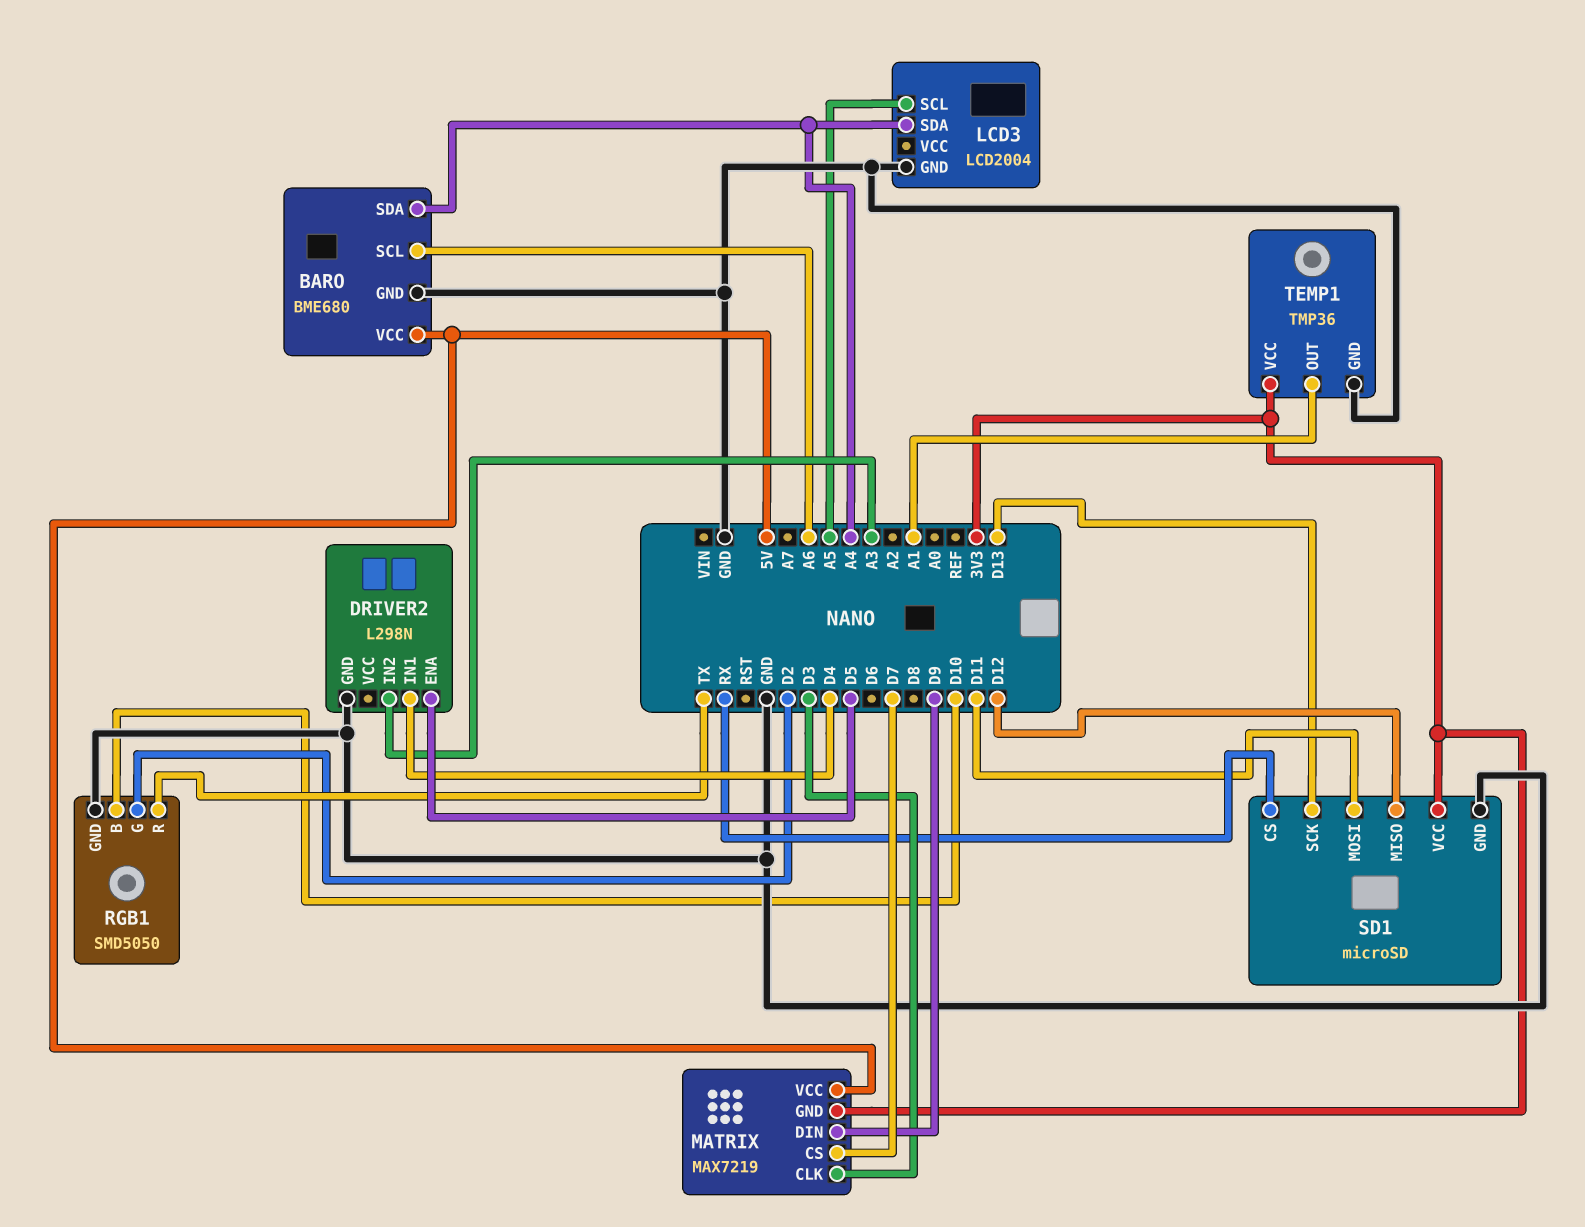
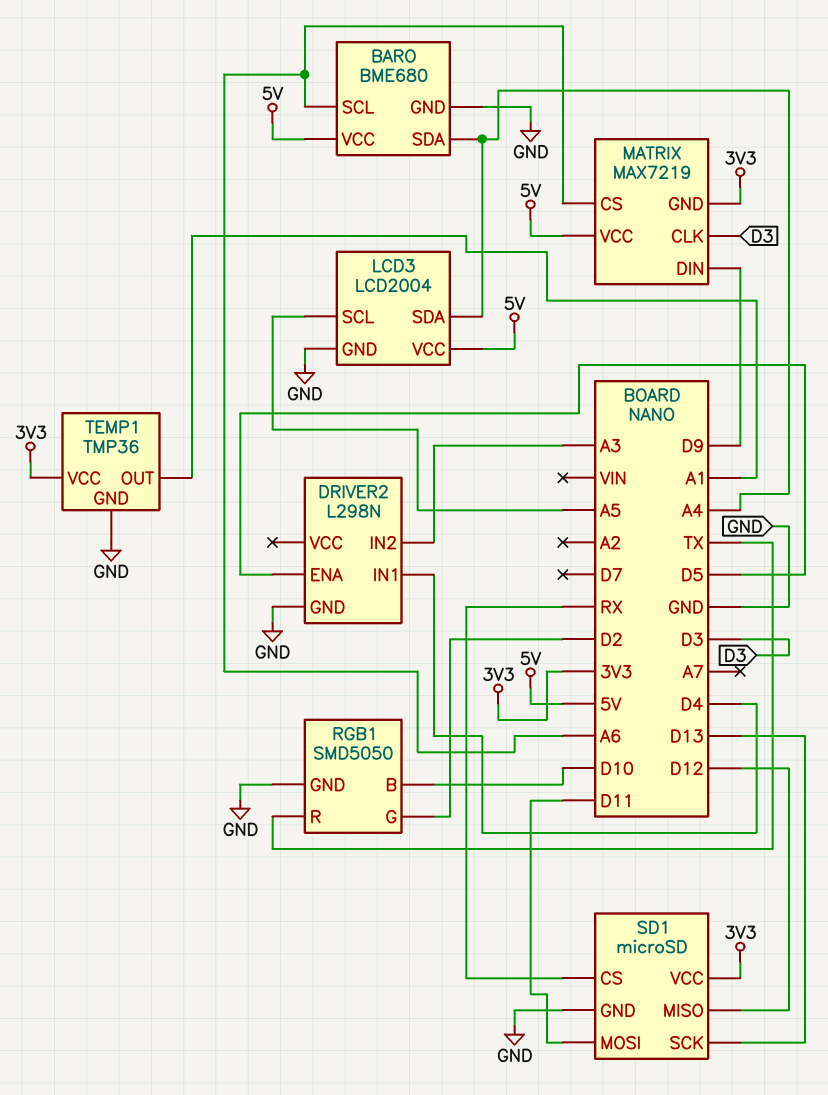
LCD3 pin VCC: none -> 5V
MATRIX pin CS: D7 -> A6

